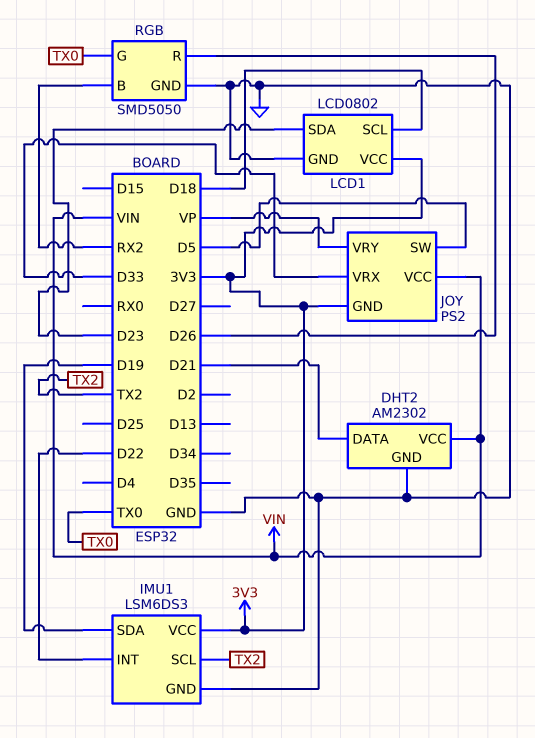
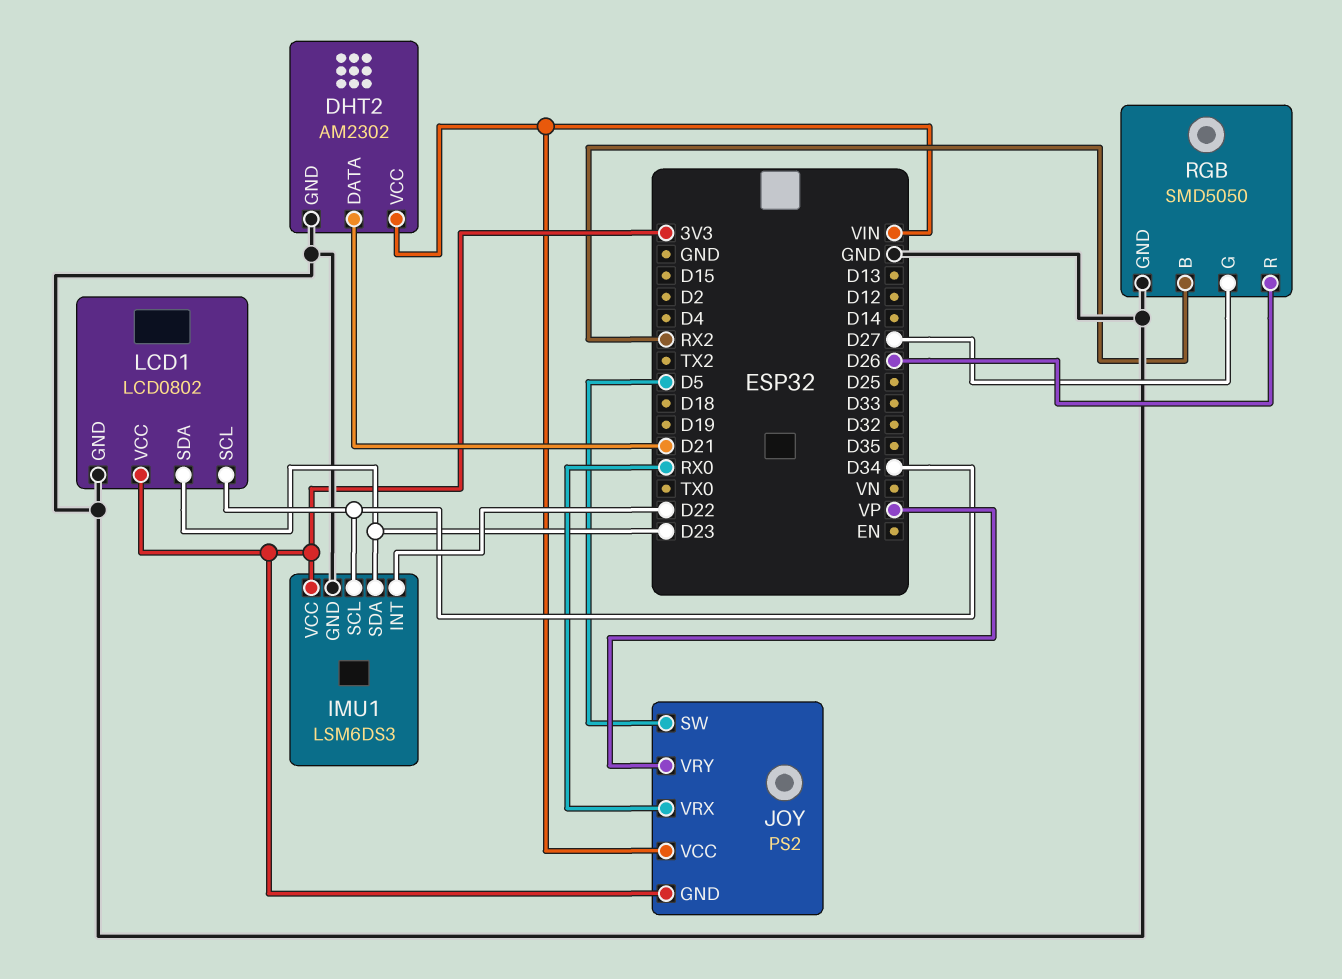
IMU1 pin SCL: TX2 -> D34
IMU1 pin SDA: D19 -> D23
JOY pin VRX: D33 -> RX0
LCD1 pin SCL: D18 -> D34
RGB pin G: TX0 -> D27

